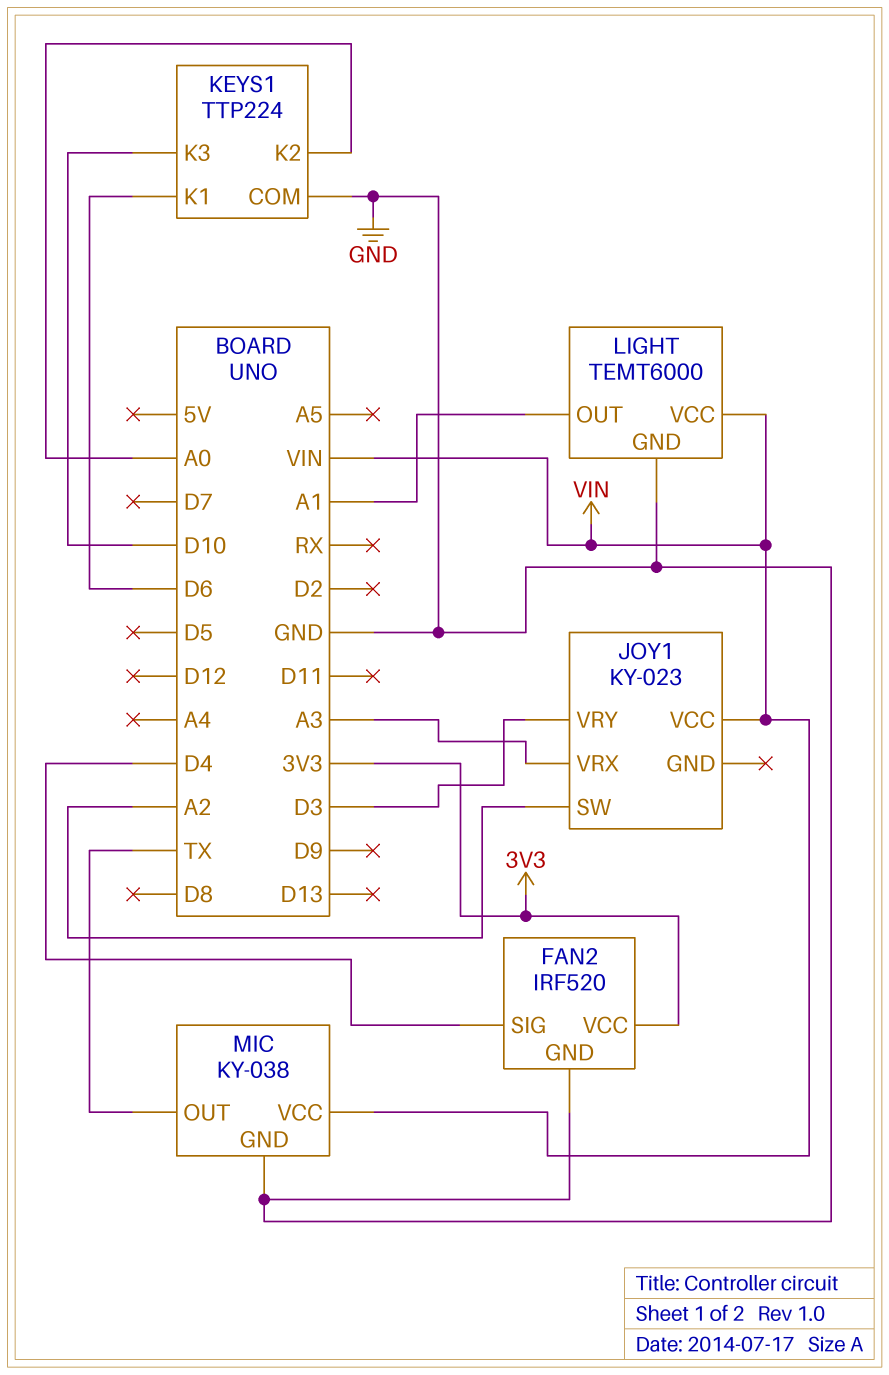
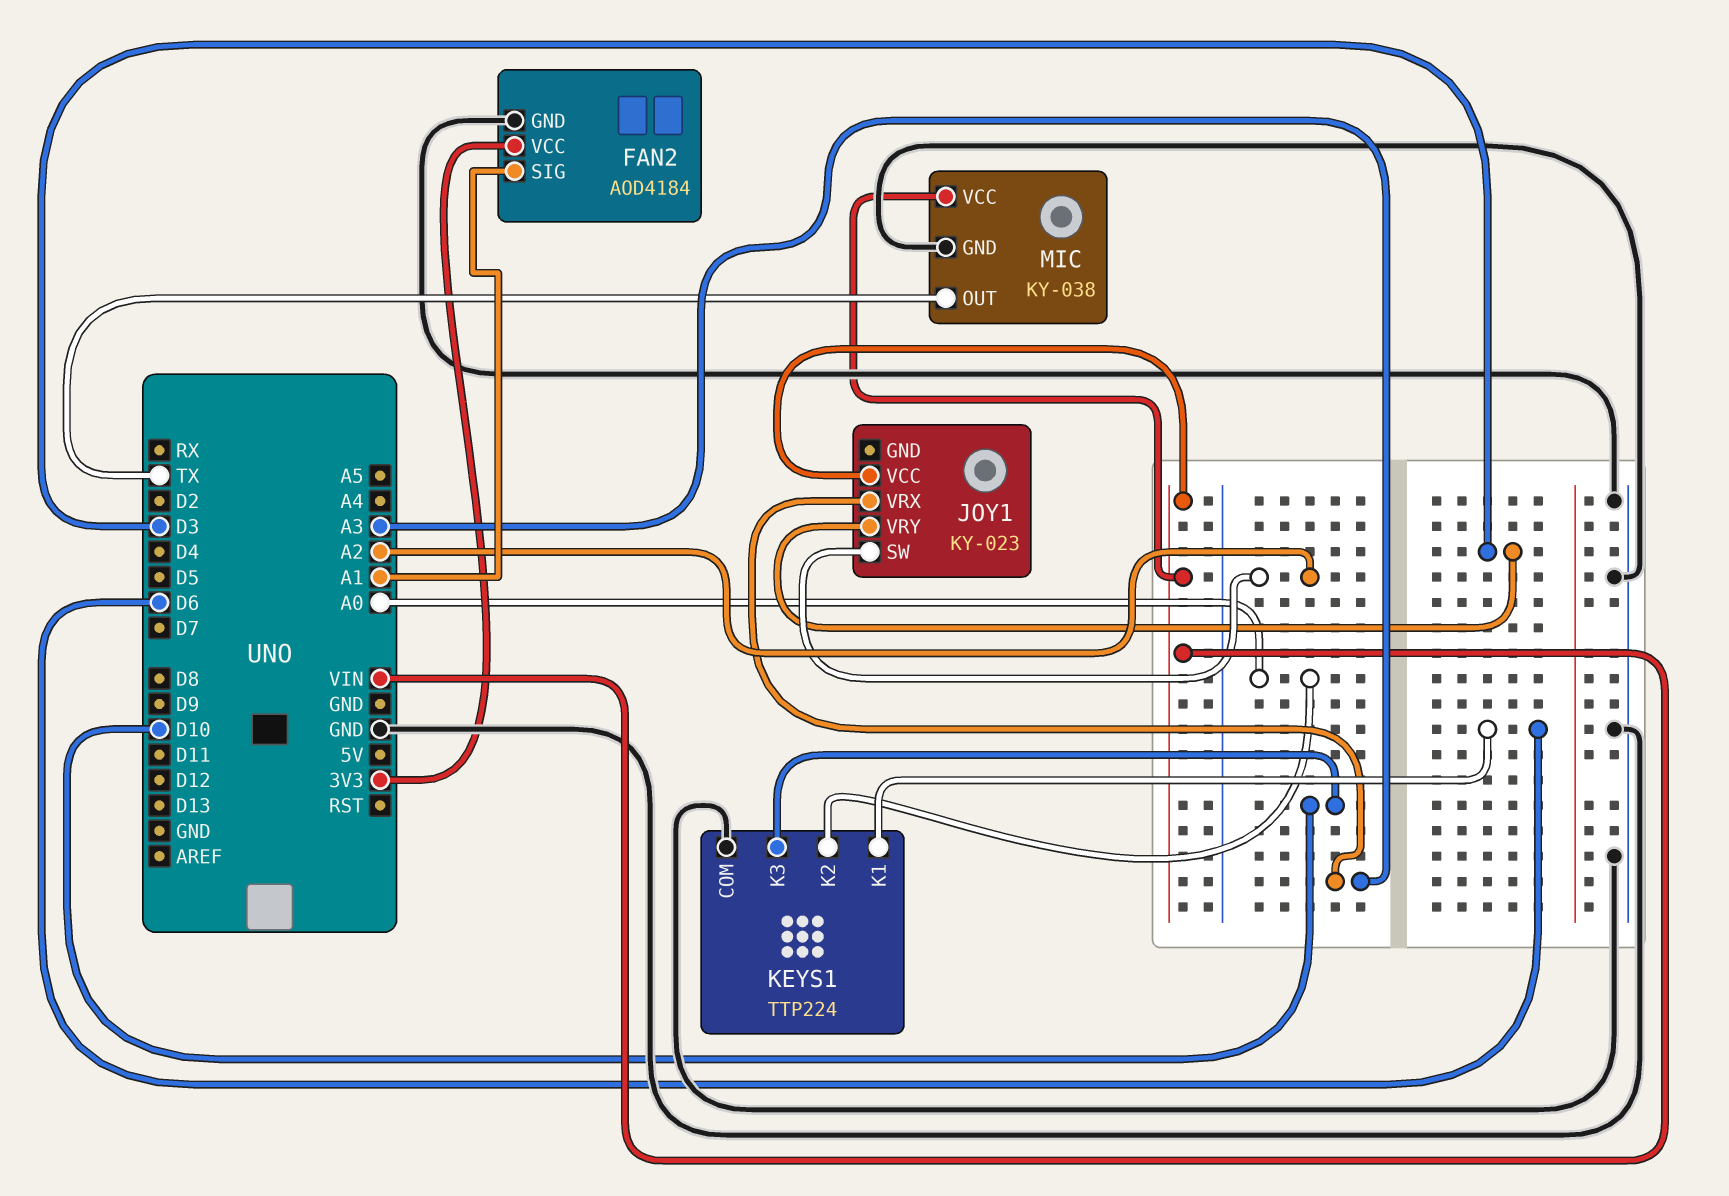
FAN2: IRF520 -> AOD4184
FAN2 pin SIG: D4 -> A1
LIGHT: TEMT6000 -> none
LIGHT pin GND: GND -> none
LIGHT pin OUT: A1 -> none
LIGHT pin VCC: VIN -> none

